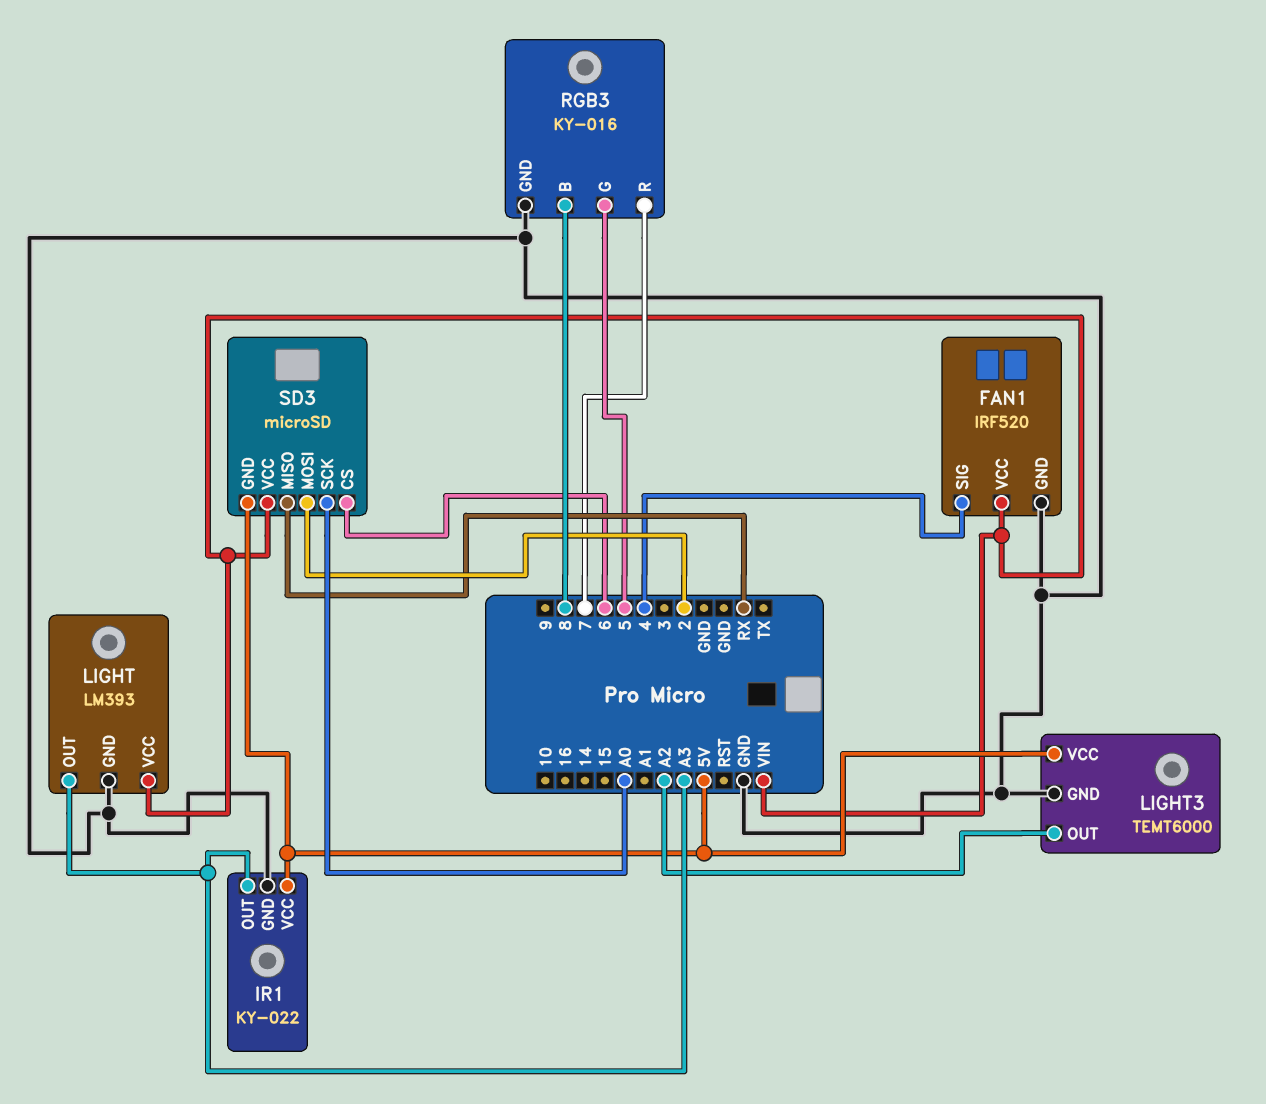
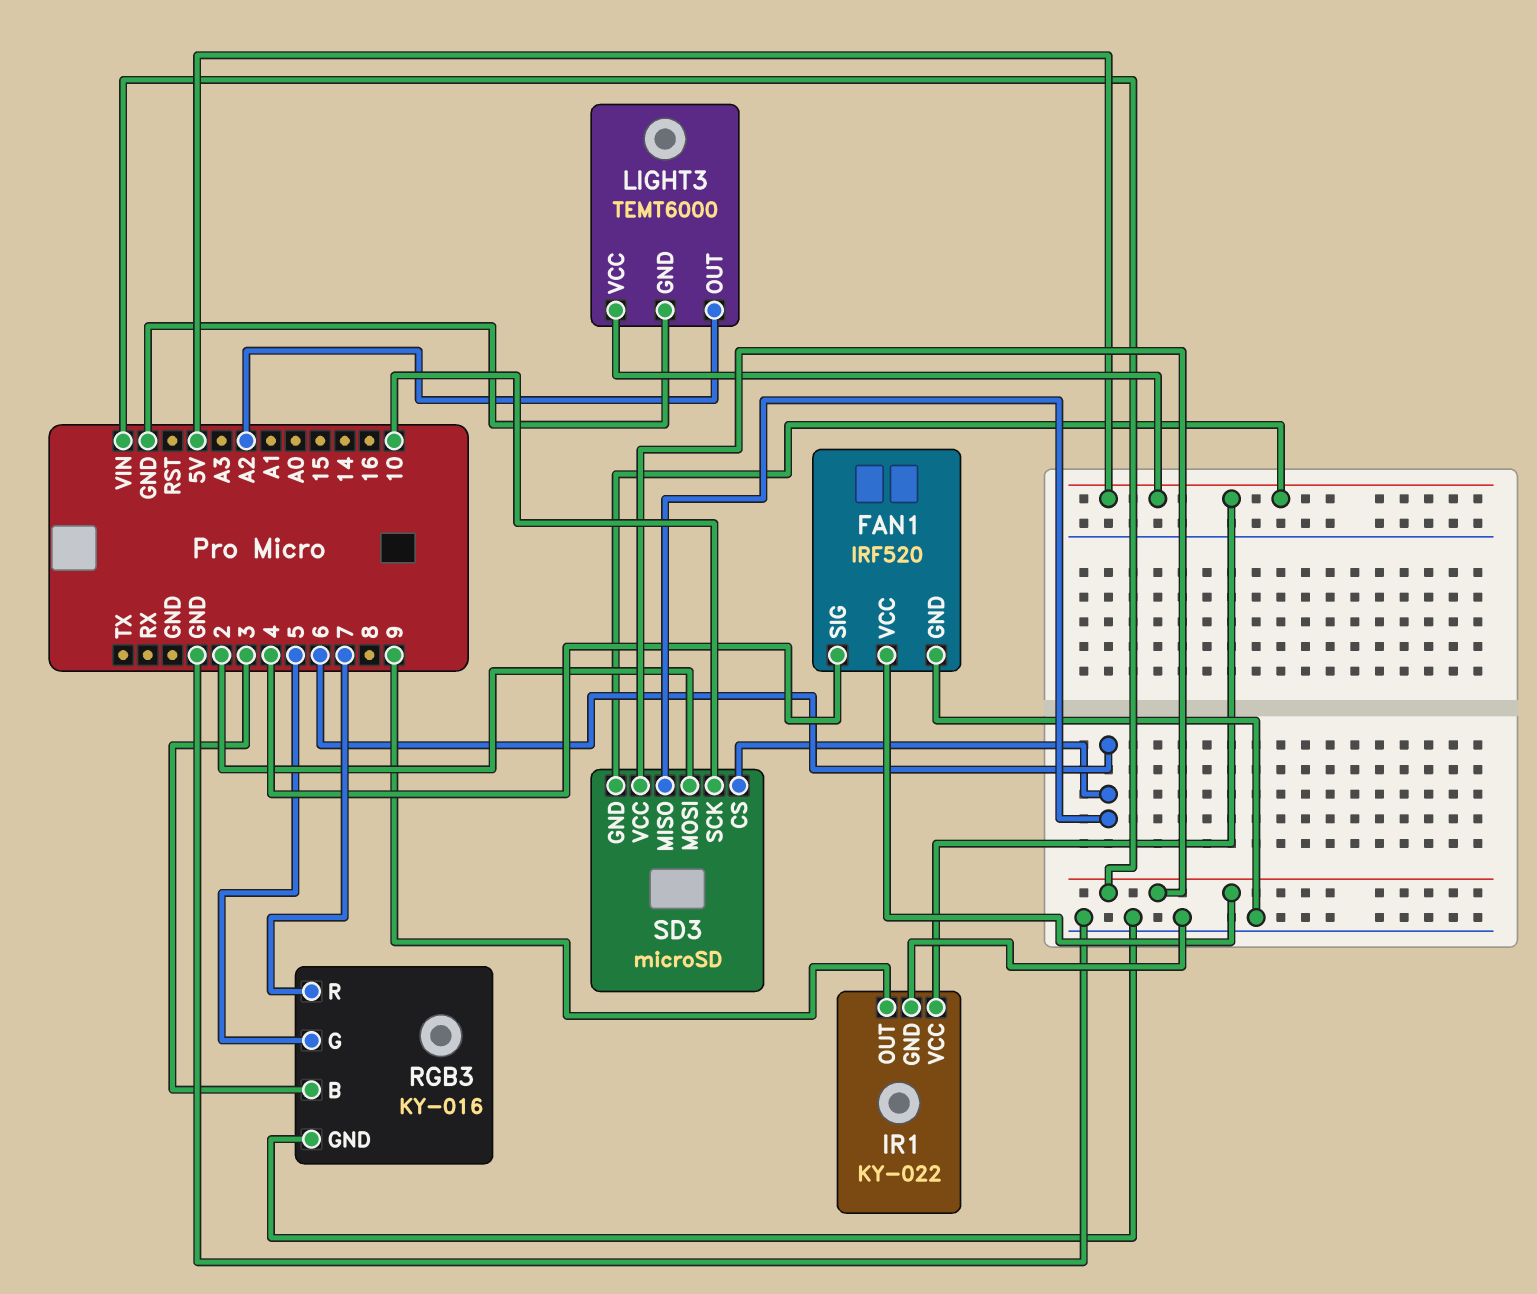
IR1 pin OUT: A3 -> 9
LIGHT: LM393 -> none
LIGHT pin GND: GND -> none
LIGHT pin OUT: A3 -> none
LIGHT pin VCC: VIN -> none
RGB3 pin B: 8 -> 3
SD3 pin MISO: RX -> 6
SD3 pin SCK: A0 -> 10

